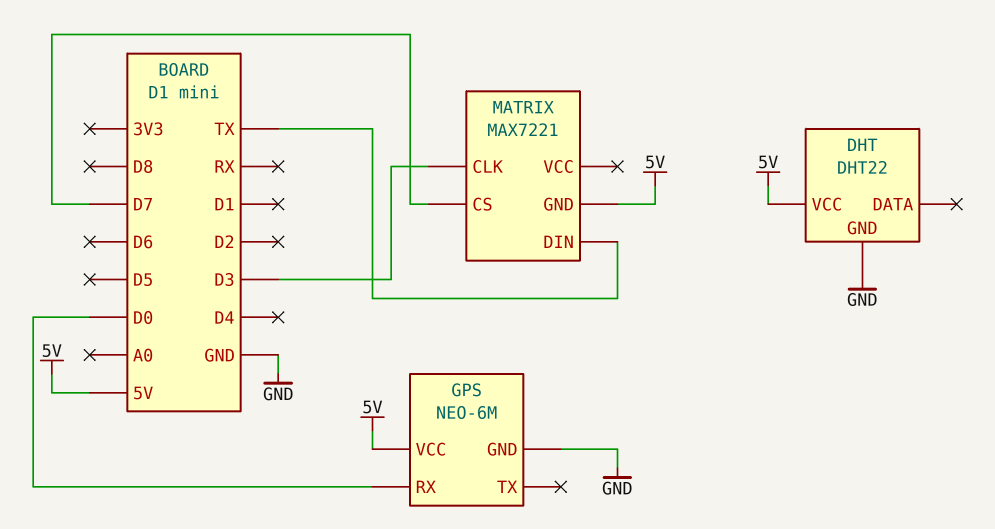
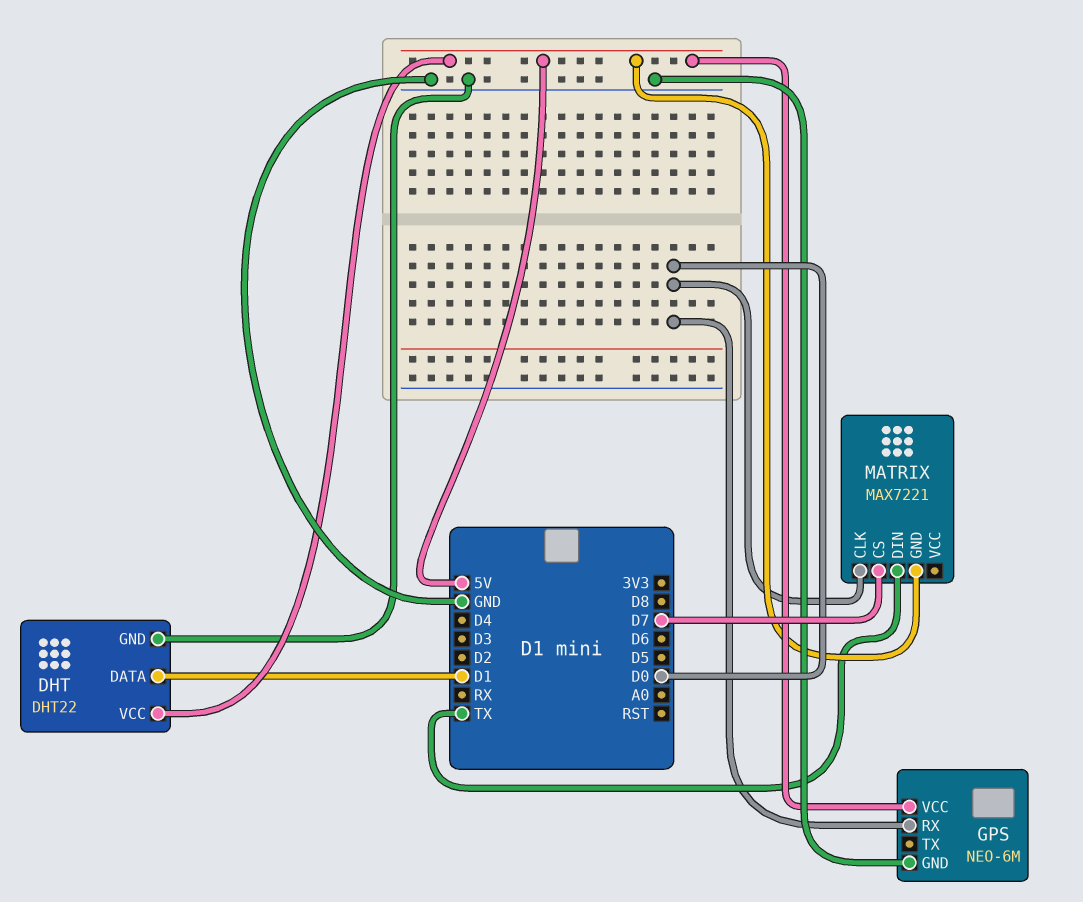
DHT pin DATA: none -> D1
MATRIX pin CLK: D3 -> D0

